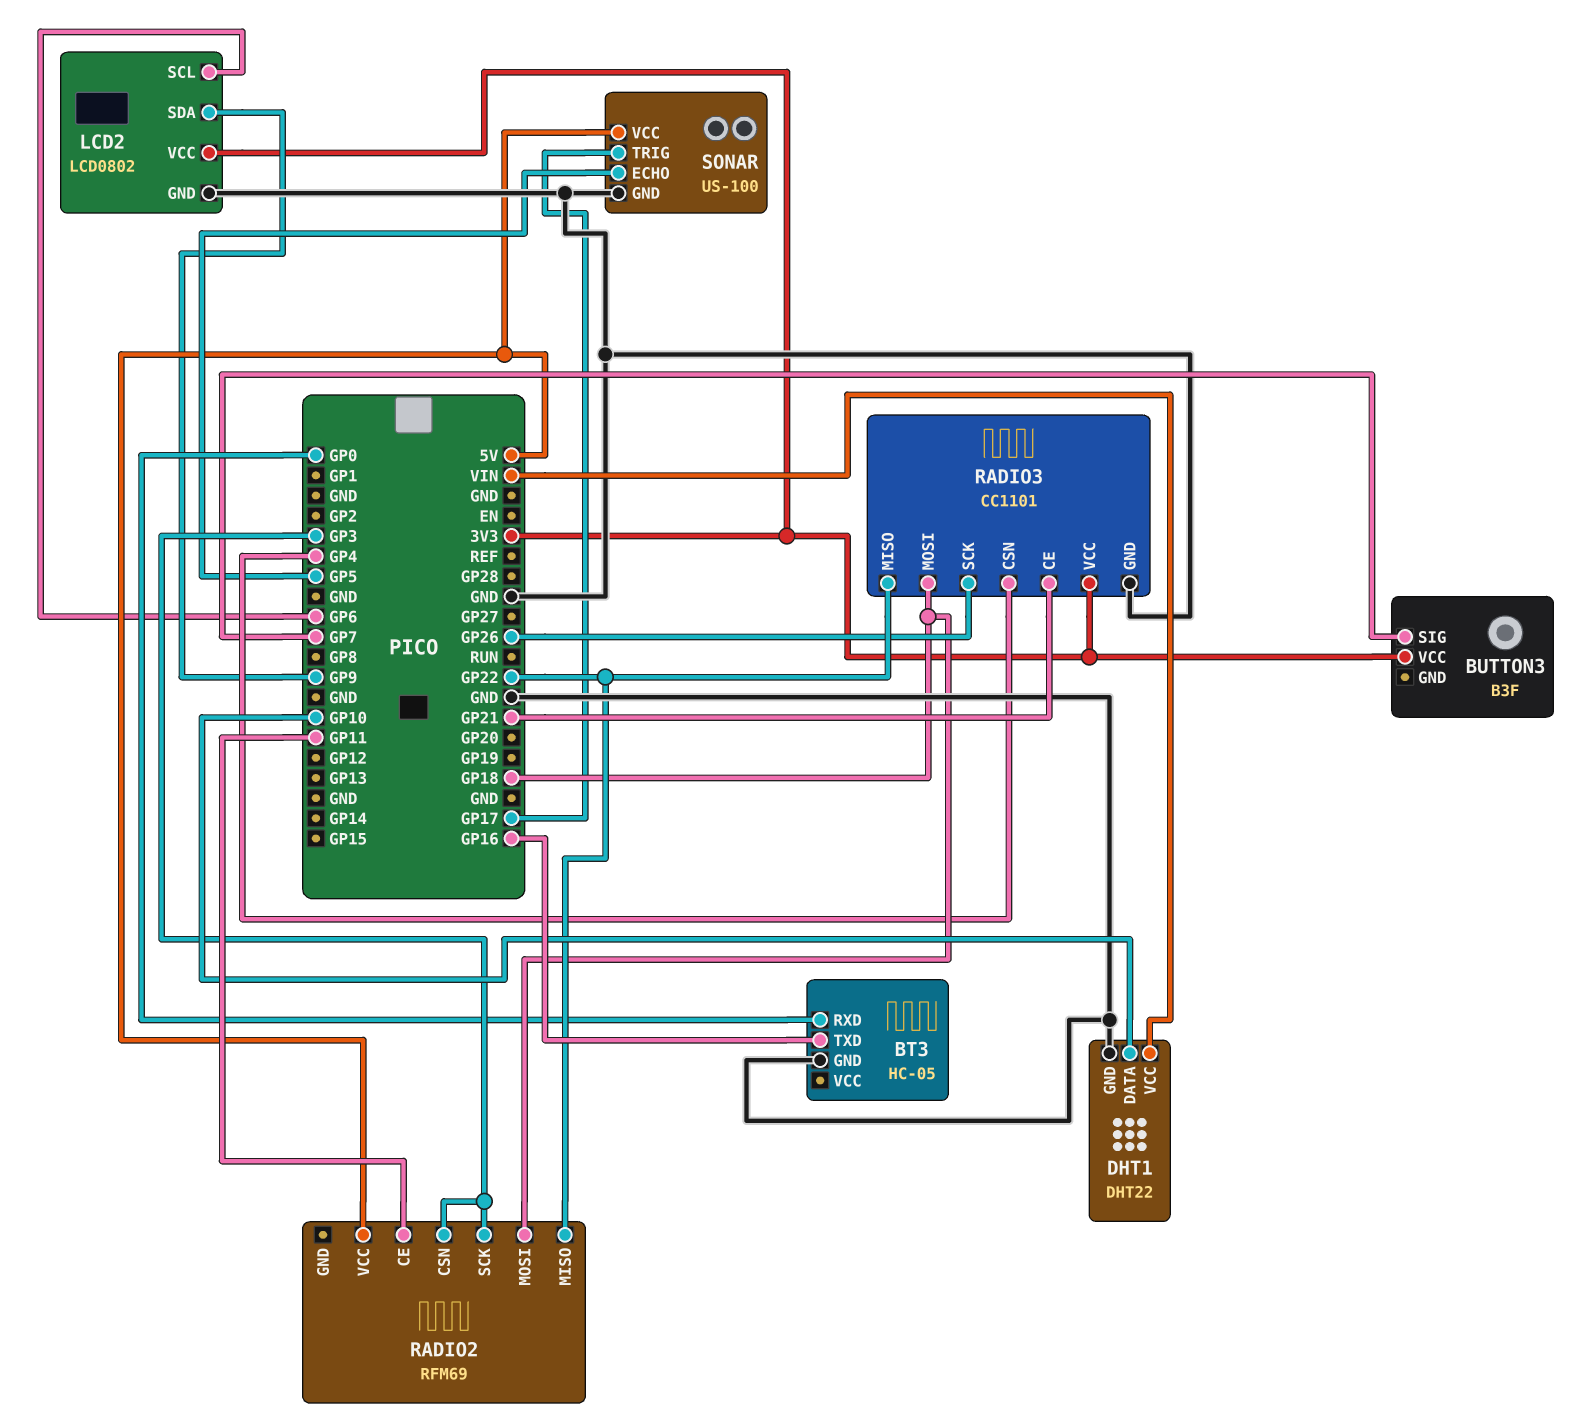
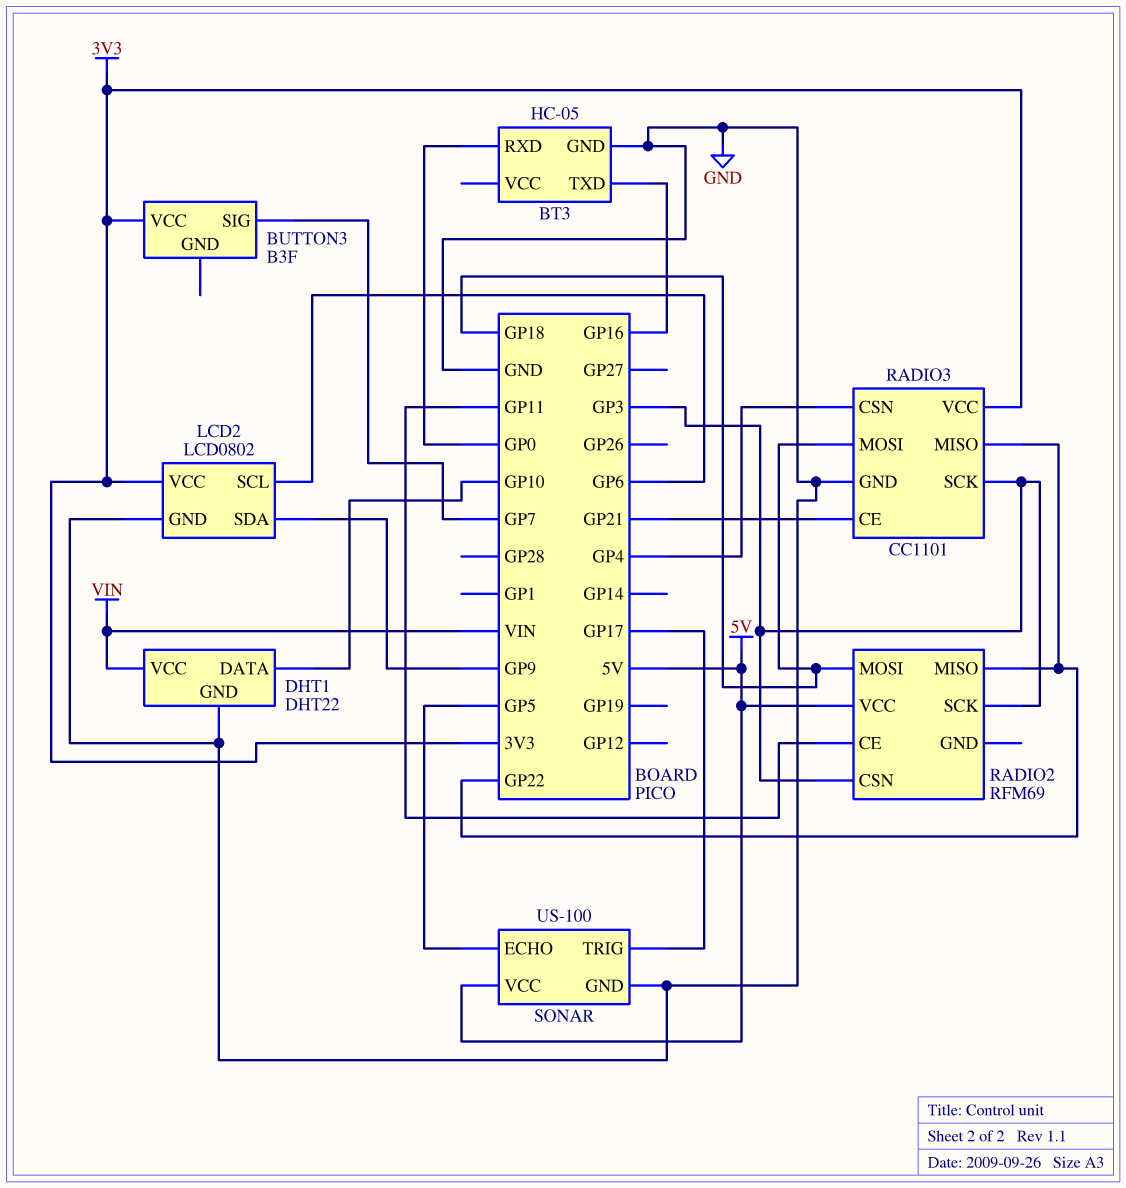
RADIO3 pin SCK: GP26 -> GP3

